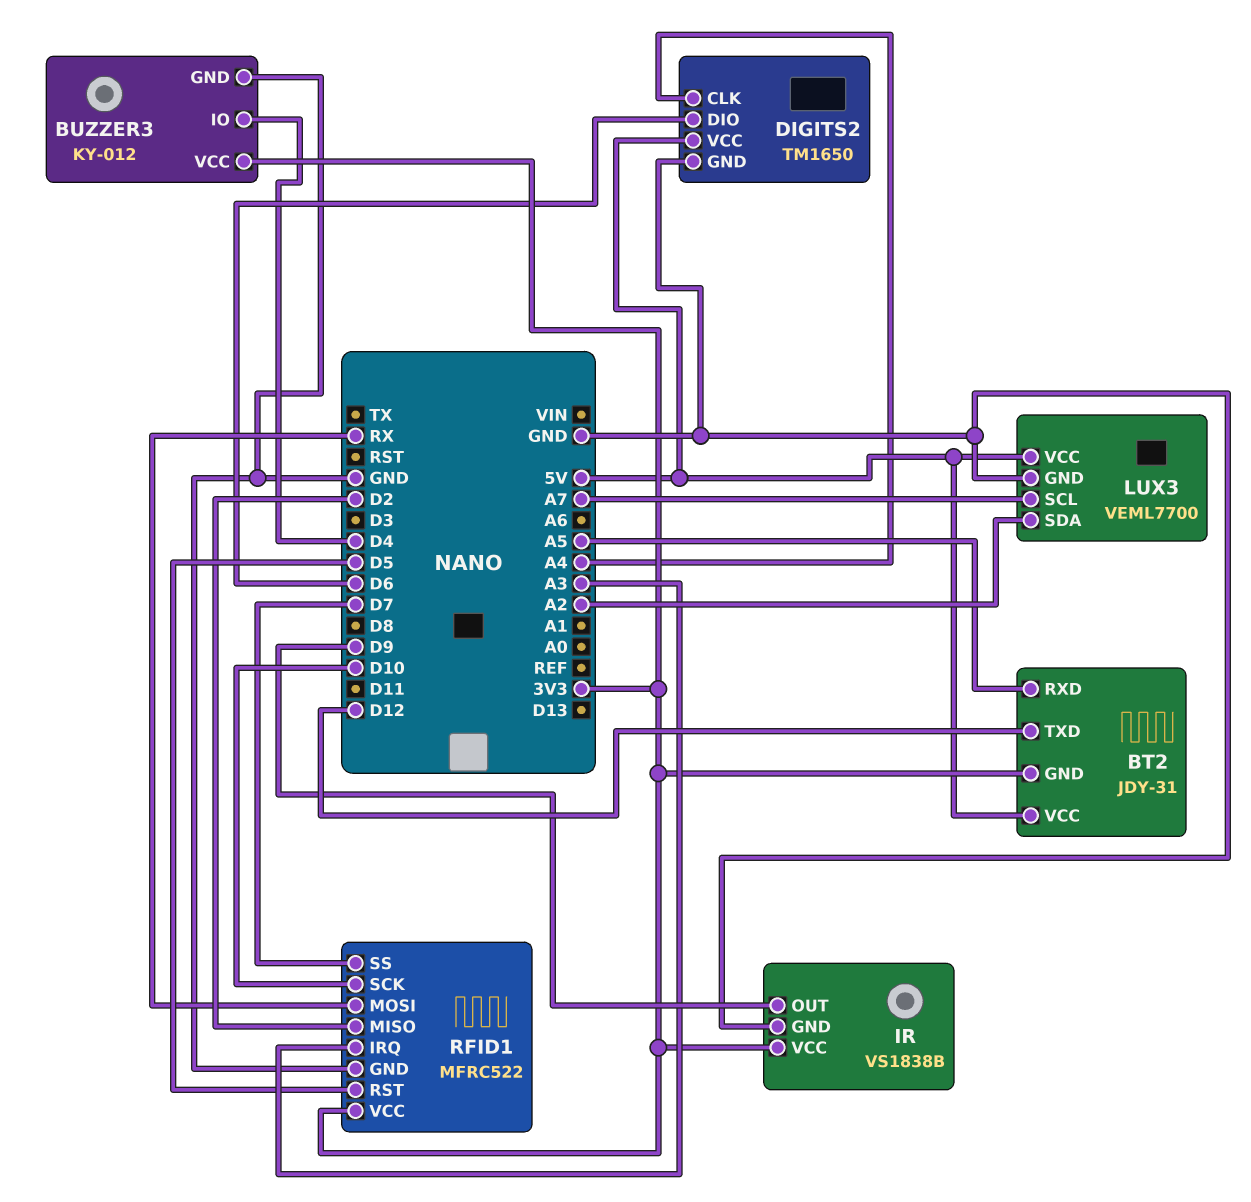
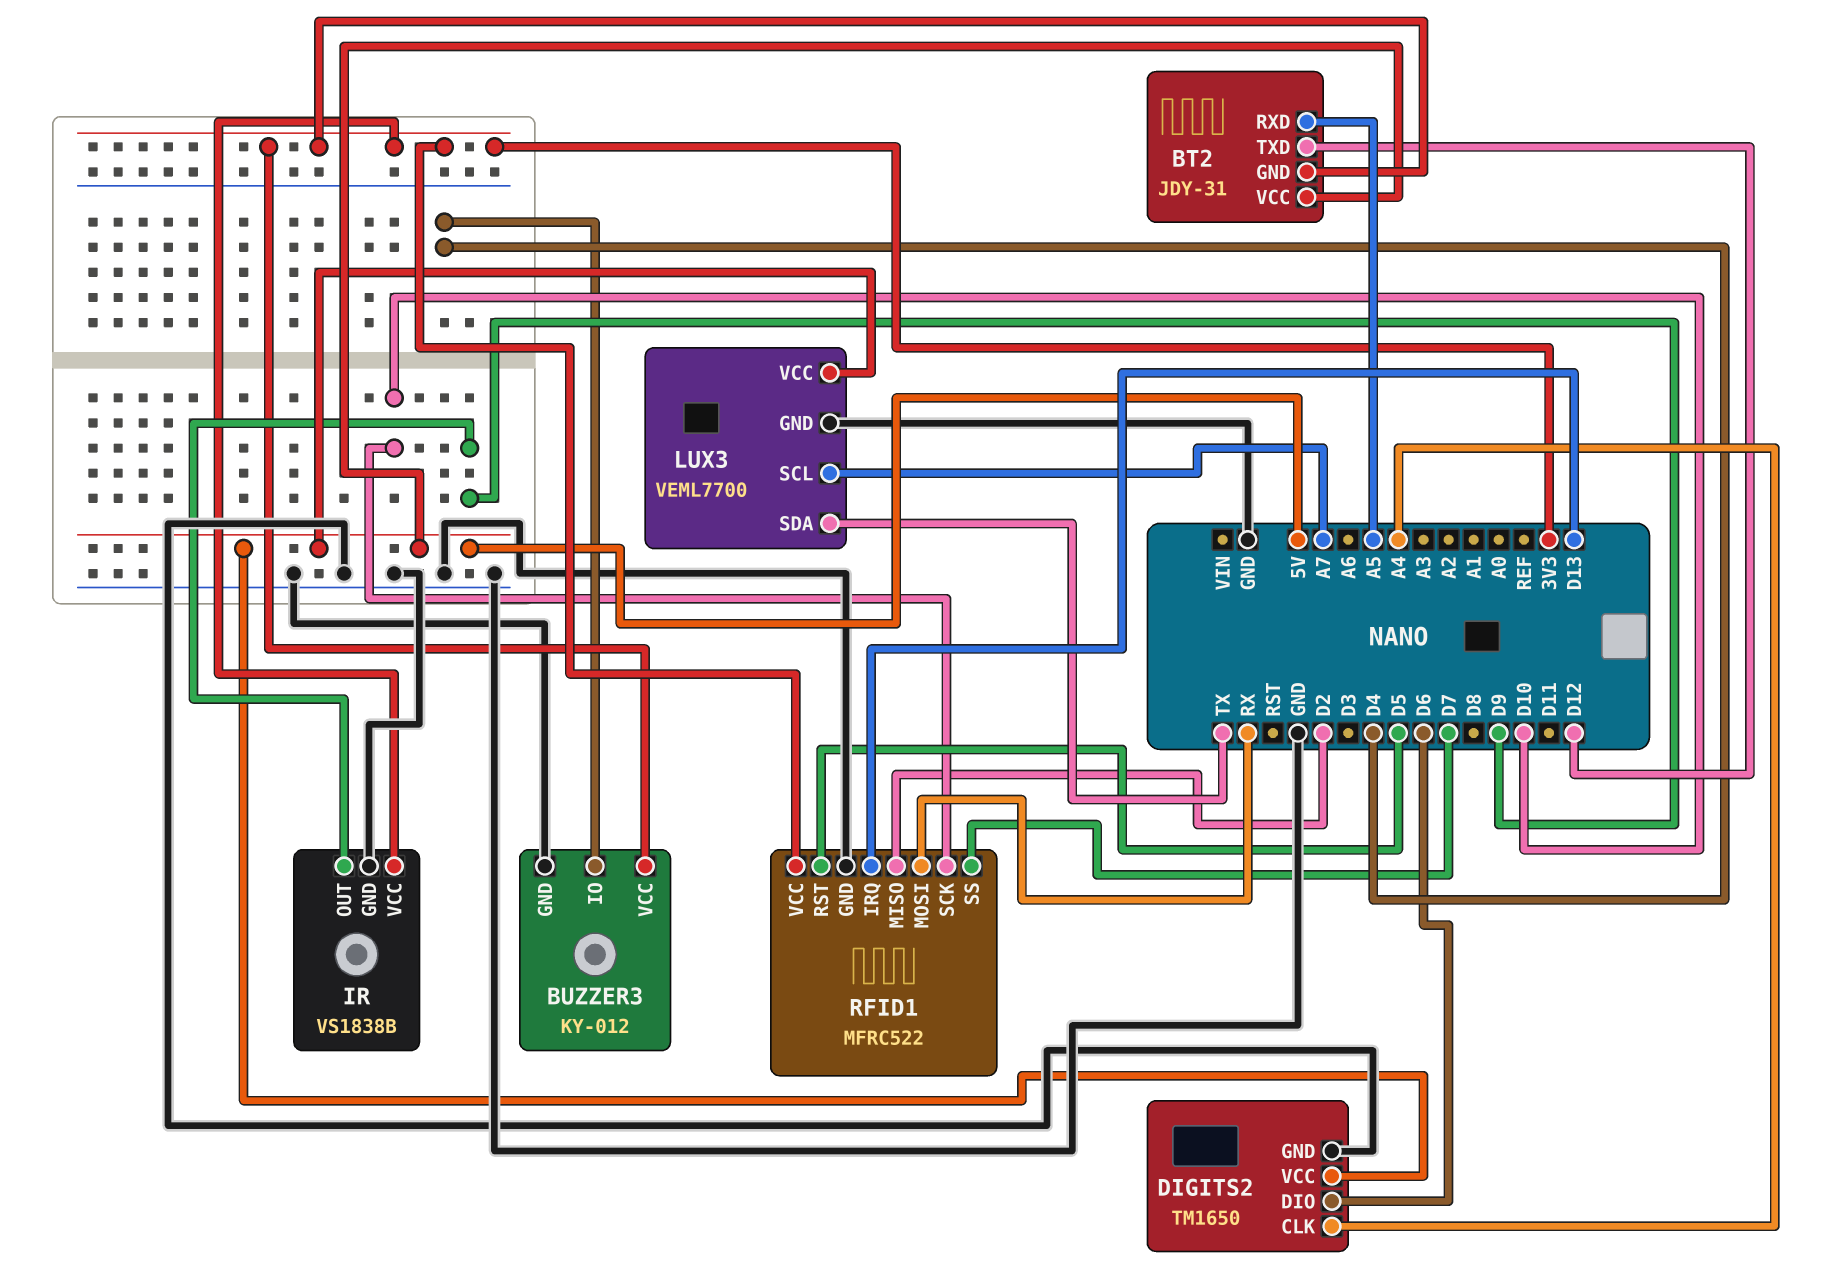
LUX3 pin SDA: A2 -> TX
RFID1 pin IRQ: A3 -> D13

